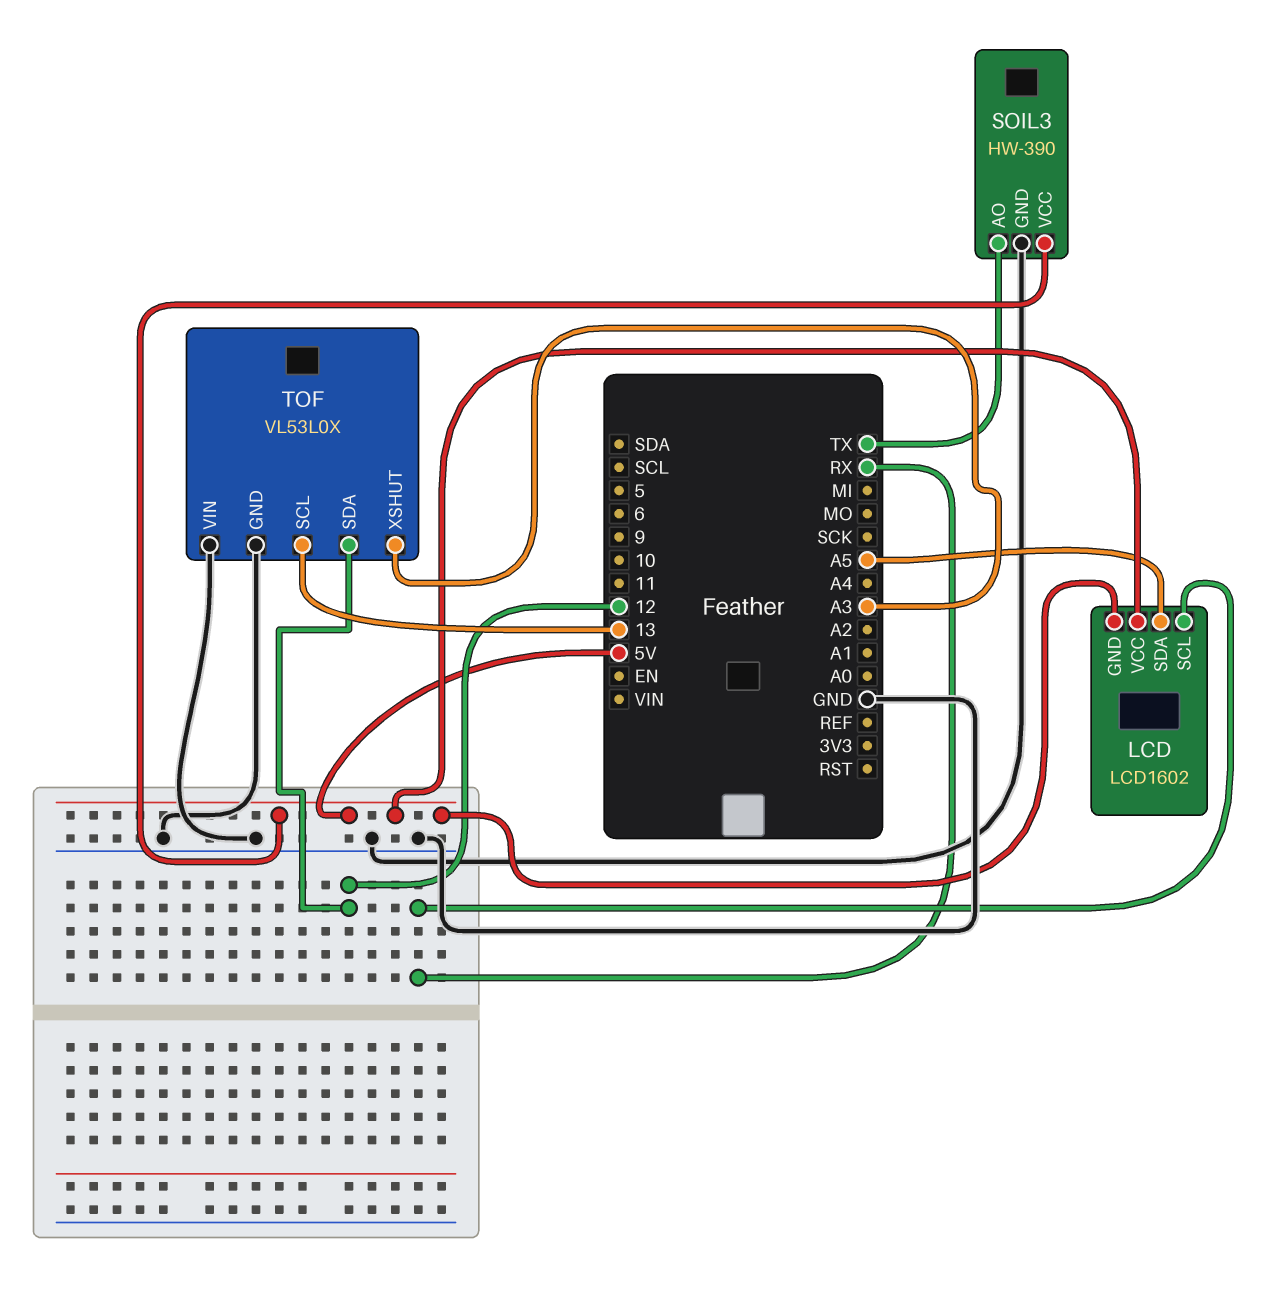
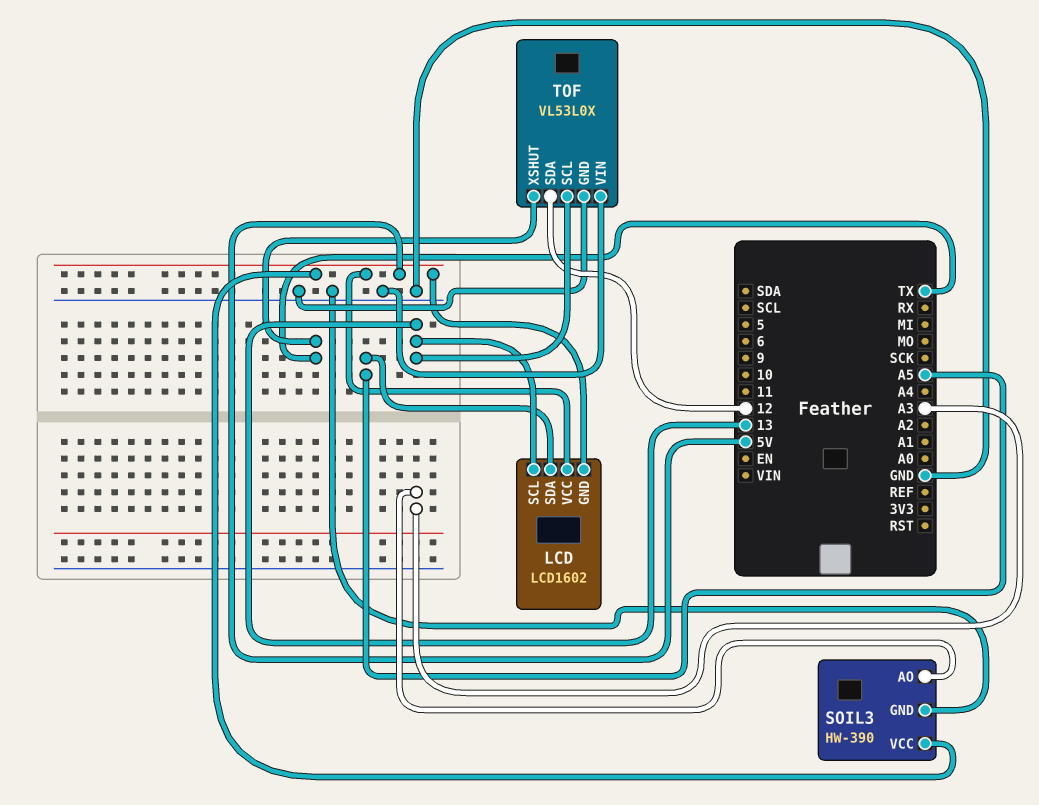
LCD pin SCL: RX -> 13
SOIL3 pin AO: TX -> A3
TOF pin XSHUT: A3 -> TX

